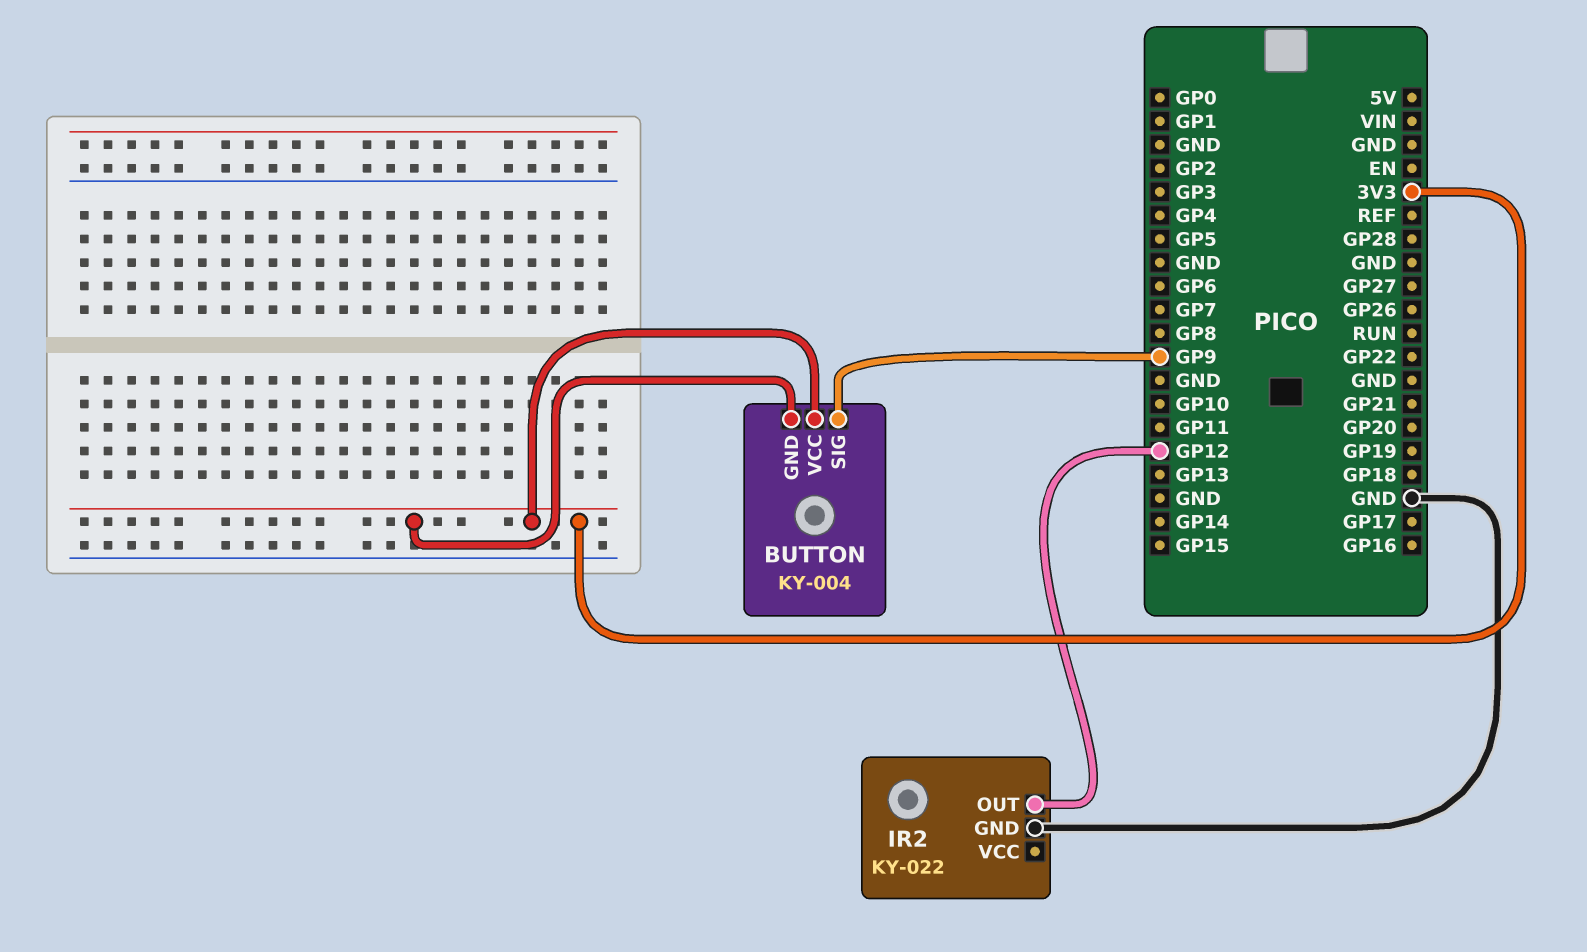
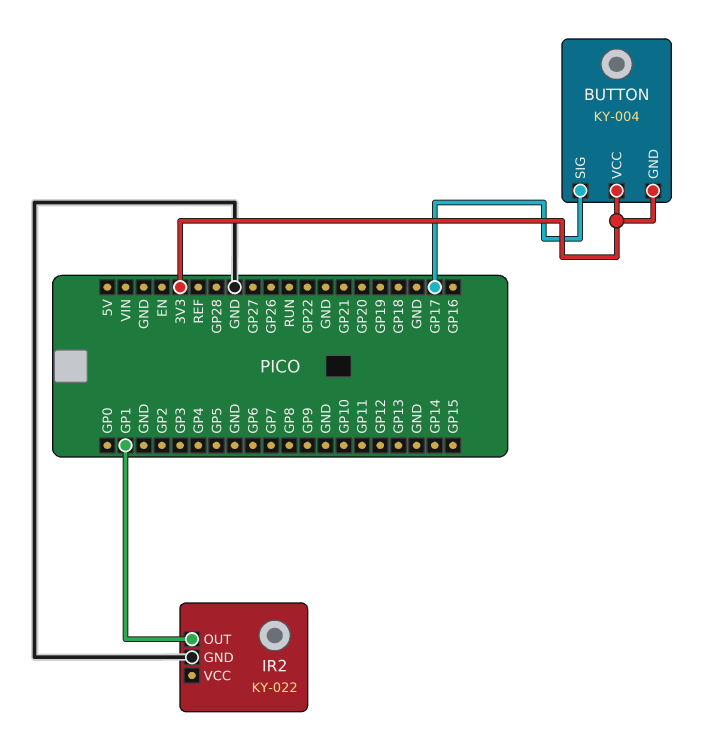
BUTTON pin SIG: GP9 -> GP17
IR2 pin OUT: GP12 -> GP1

